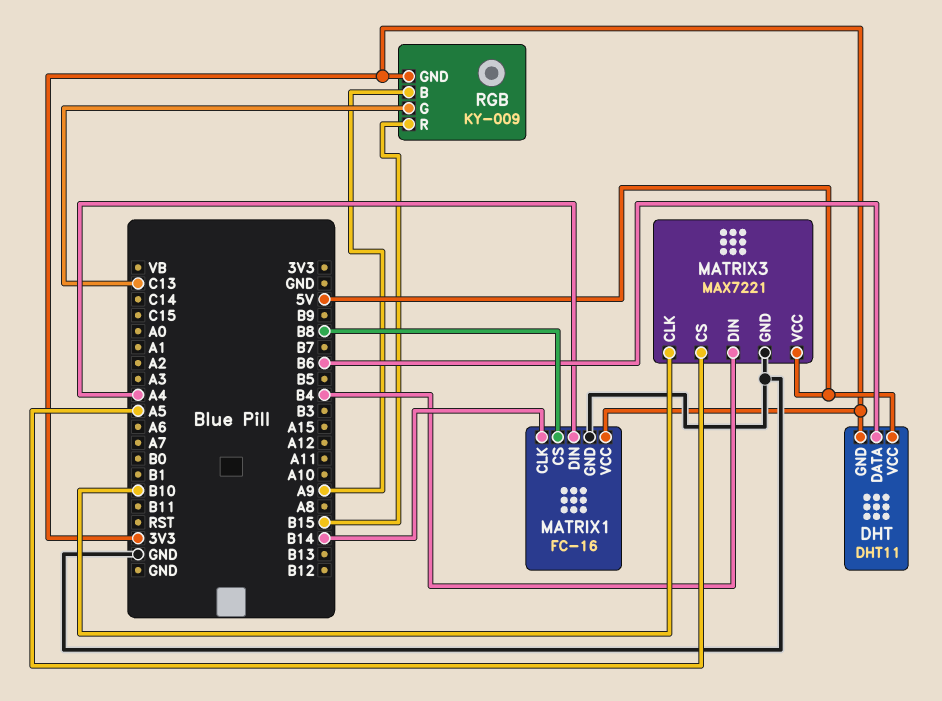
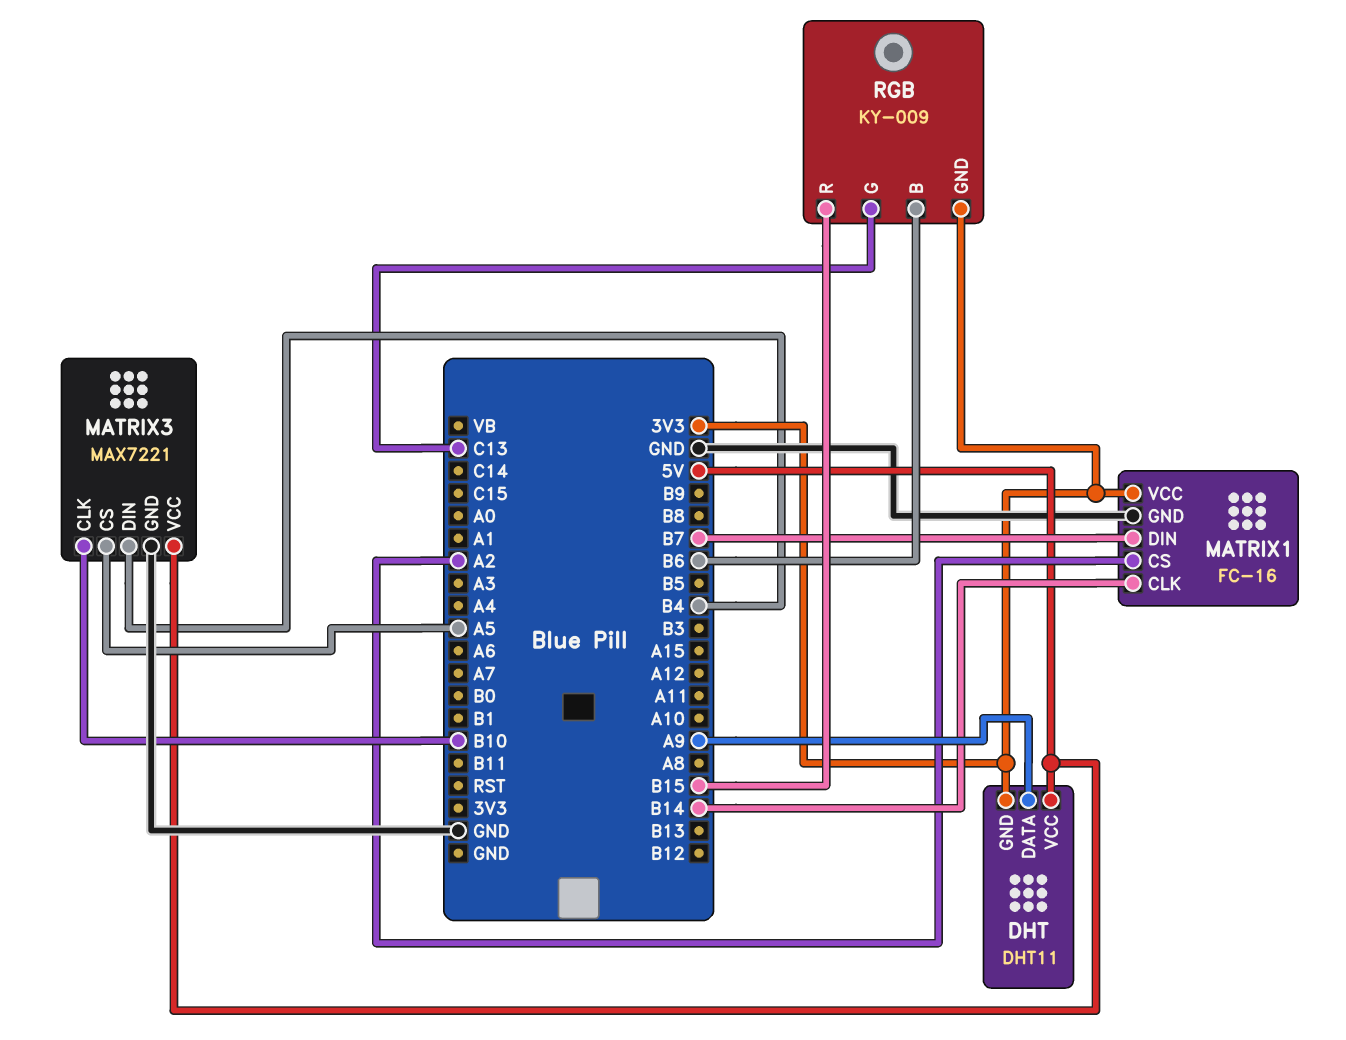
DHT pin DATA: B6 -> A9
MATRIX1 pin CS: B8 -> A2
MATRIX1 pin DIN: A4 -> B7
RGB pin B: A9 -> B6

